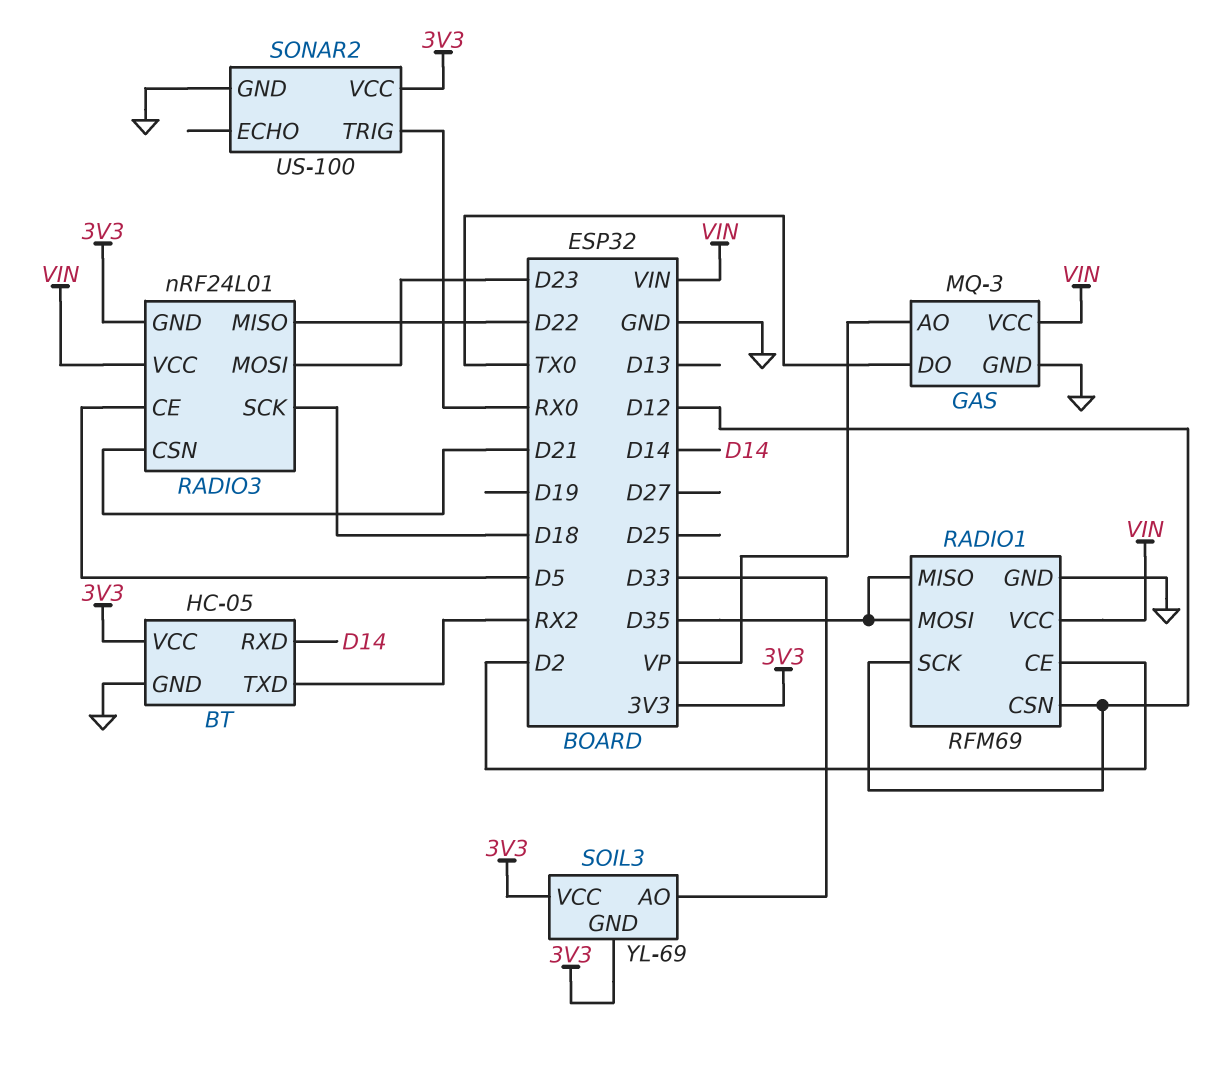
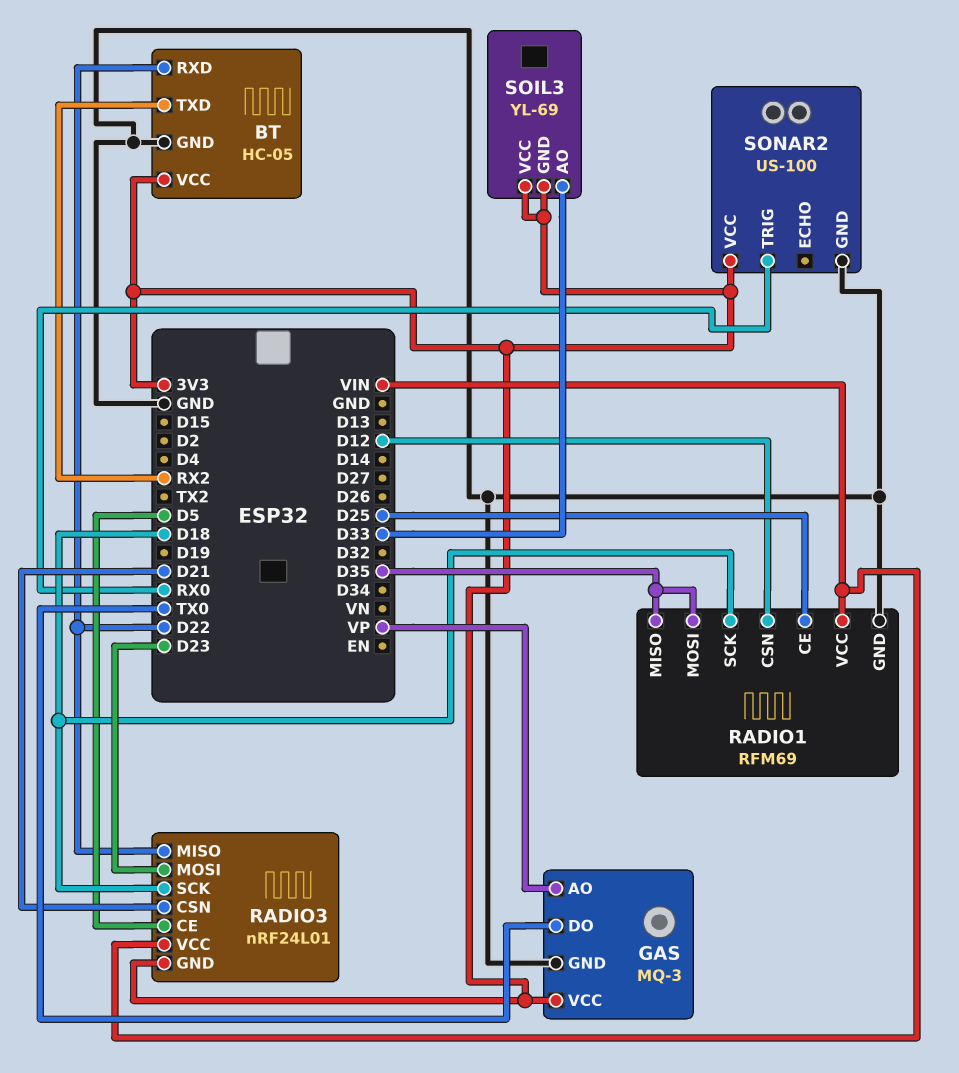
BT pin RXD: D14 -> D22
GAS pin VCC: VIN -> 3V3
RADIO1 pin CE: D2 -> D25
RADIO1 pin SCK: D12 -> D18

